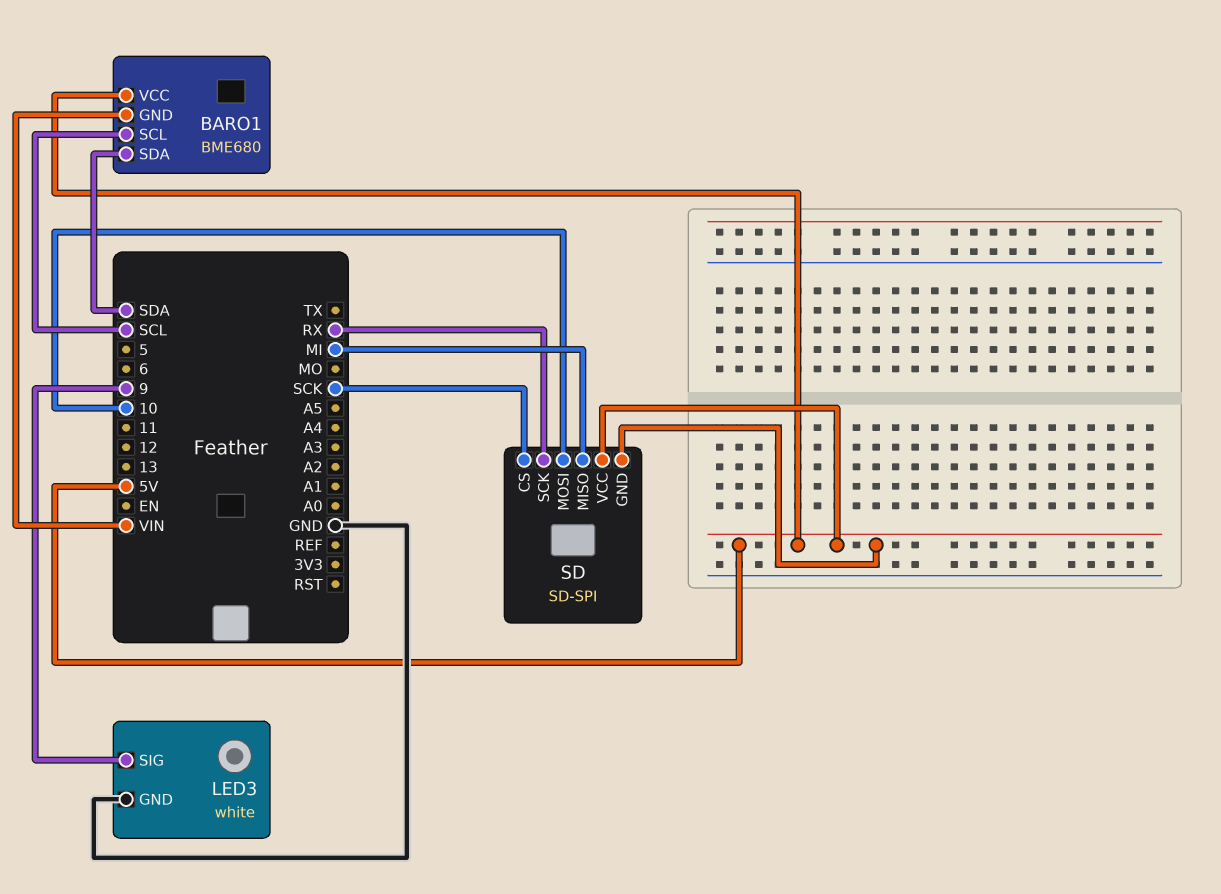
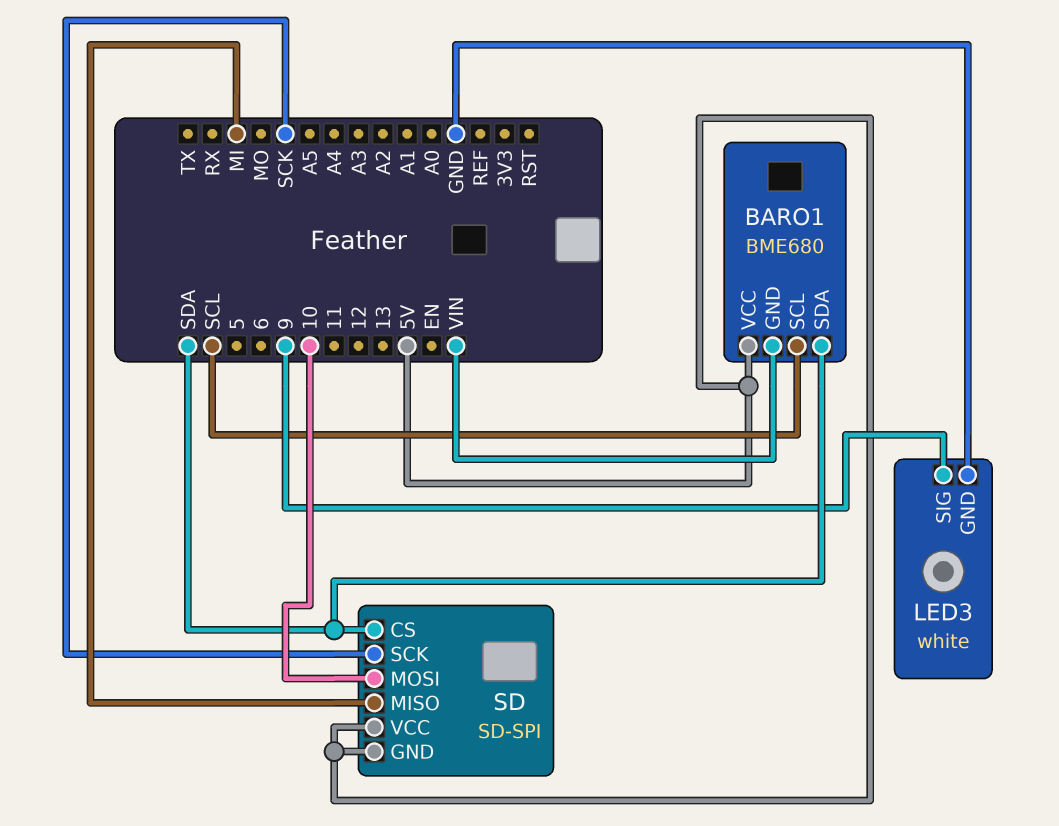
SD pin CS: SCK -> SDA
SD pin SCK: RX -> SCK

